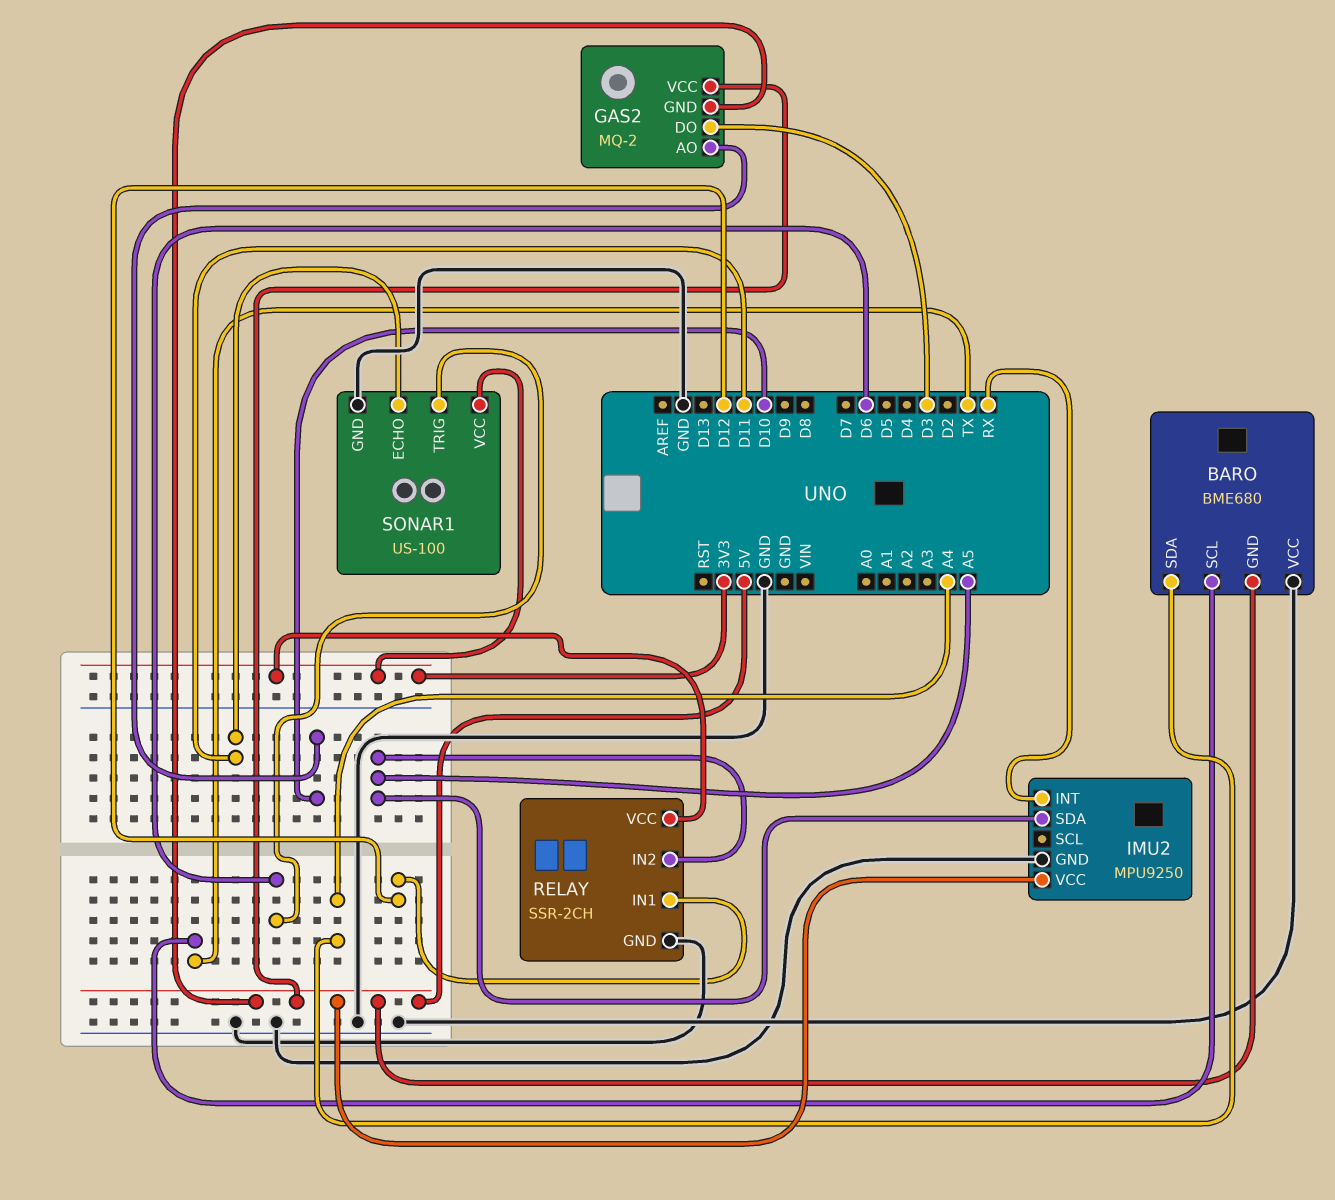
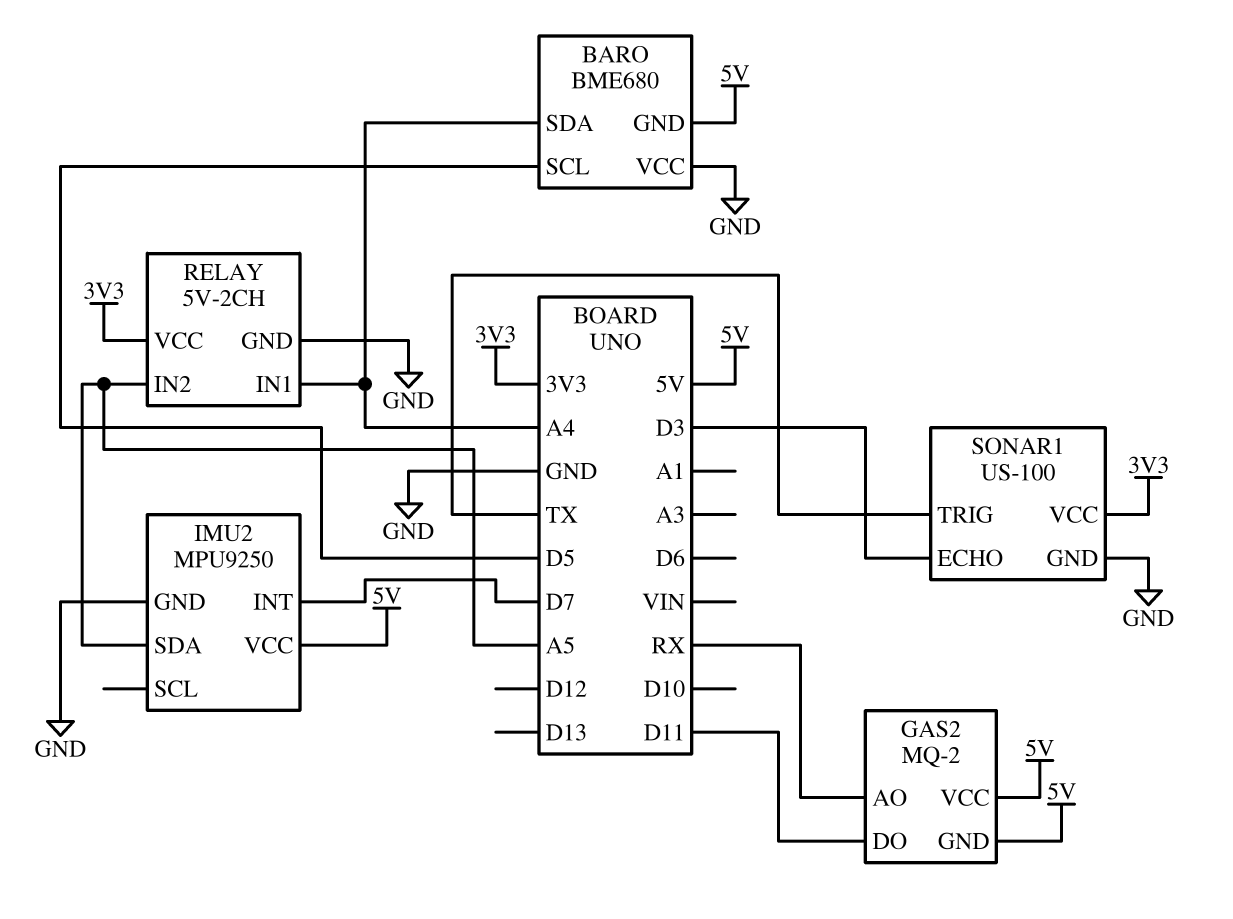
BARO pin SCL: TX -> D5
GAS2 pin AO: D10 -> RX
GAS2 pin DO: D3 -> D11
IMU2 pin INT: RX -> D7
RELAY: SSR-2CH -> 5V-2CH
RELAY pin IN1: D12 -> A4
SONAR1 pin ECHO: D11 -> D3
SONAR1 pin TRIG: D6 -> TX

